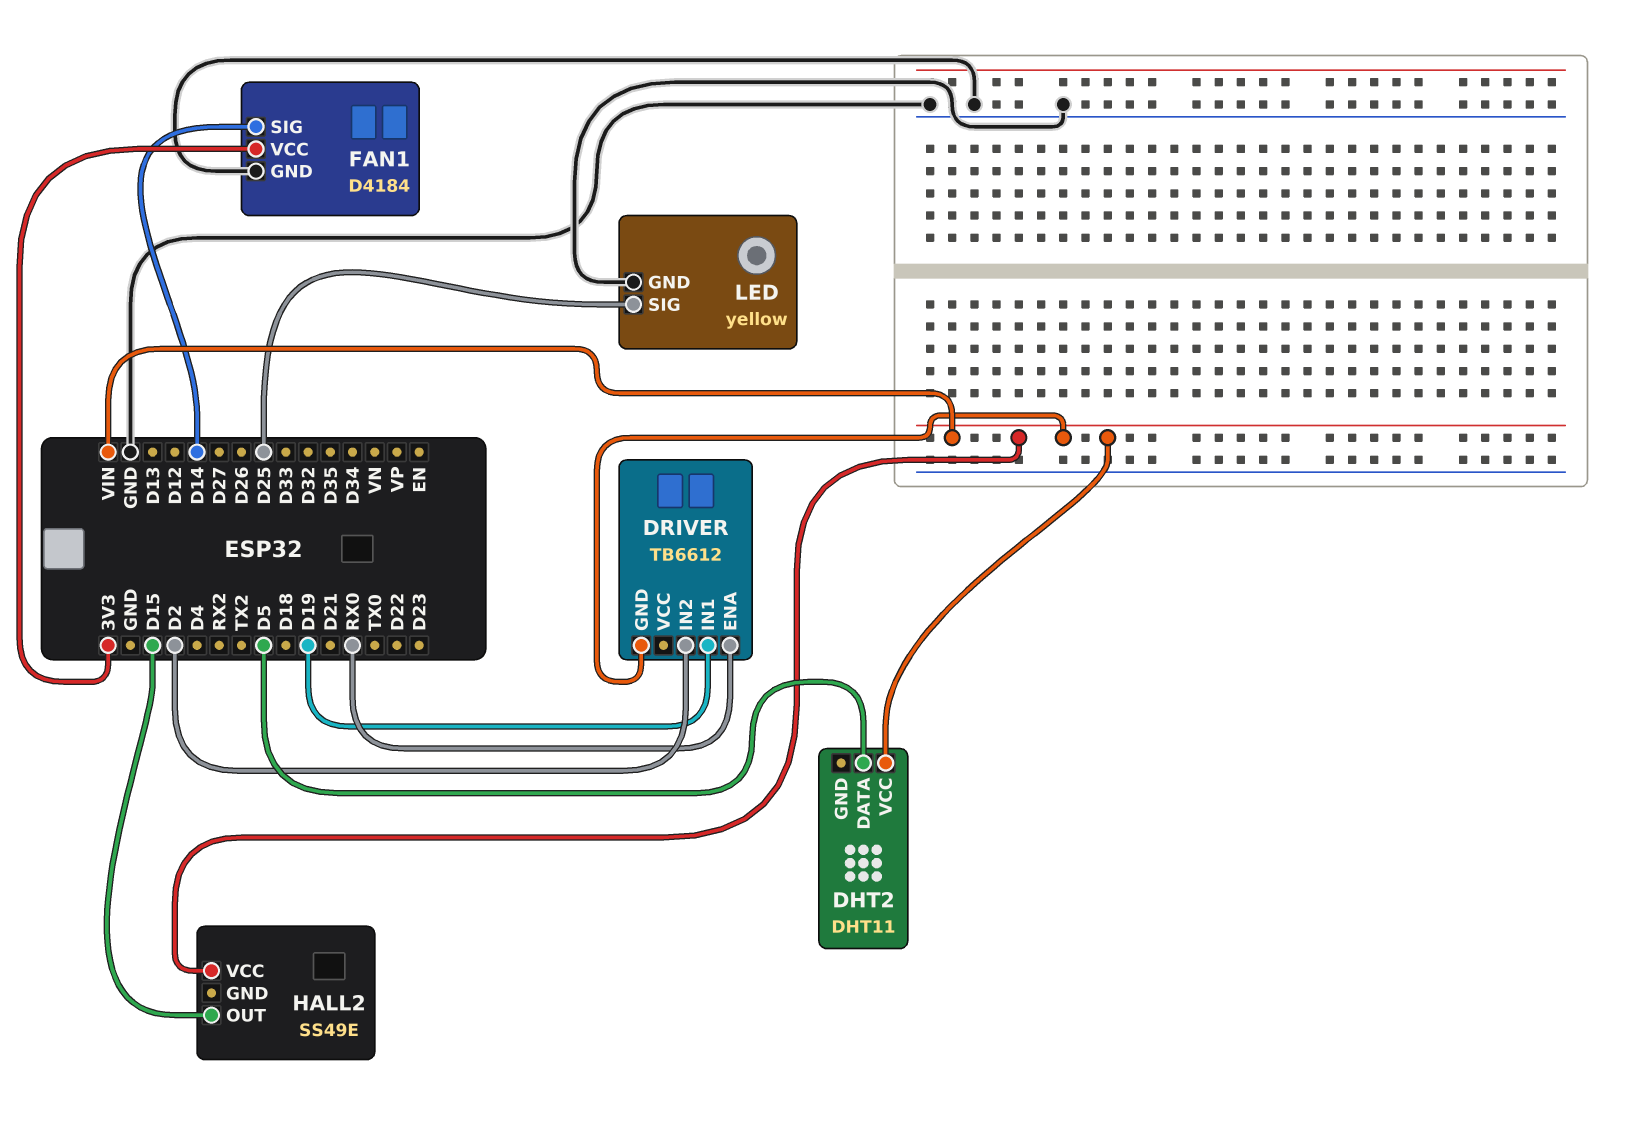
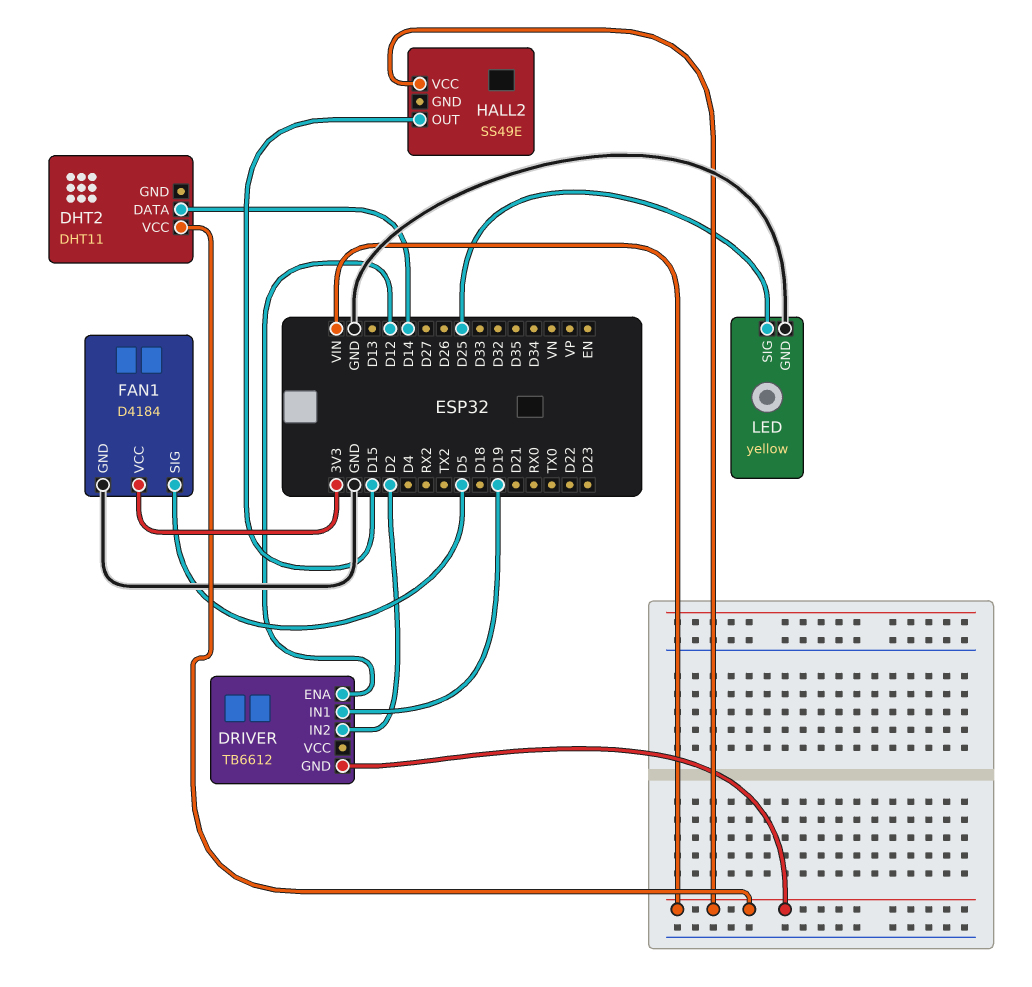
DHT2 pin DATA: D5 -> D14
DRIVER pin ENA: RX0 -> D12
FAN1 pin SIG: D14 -> D5

